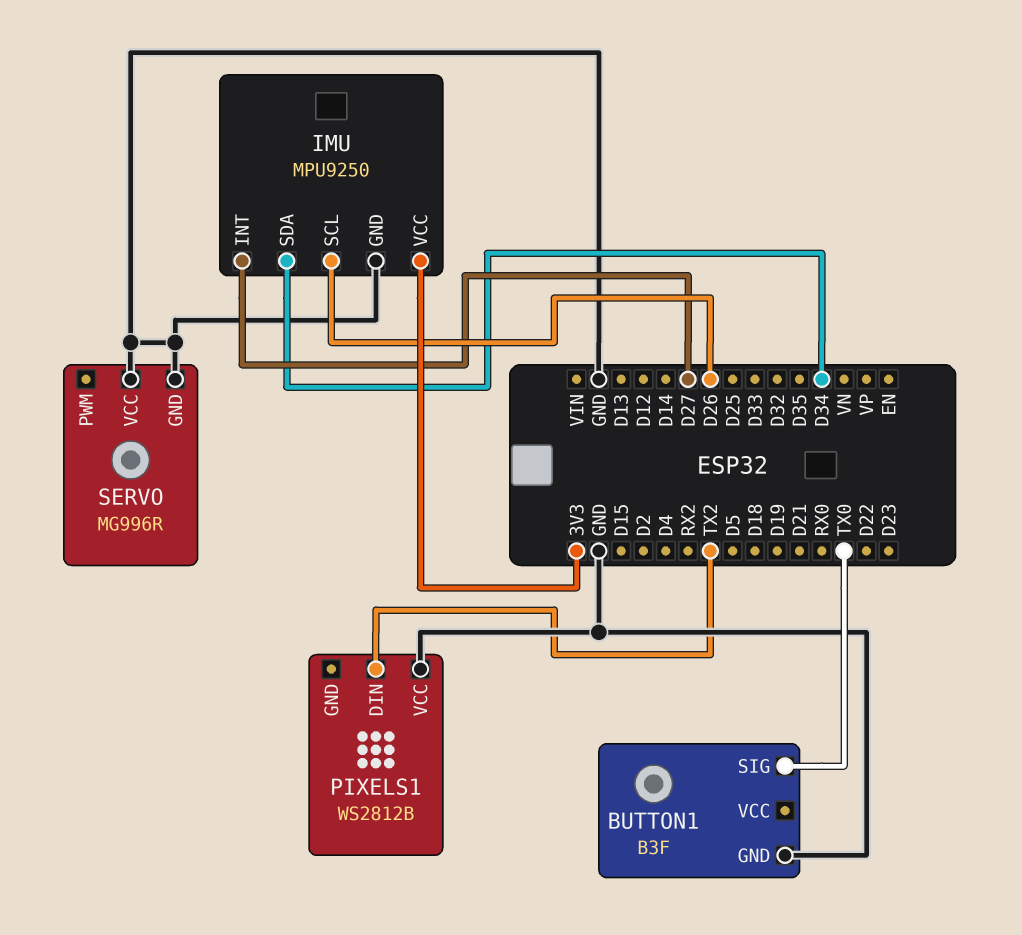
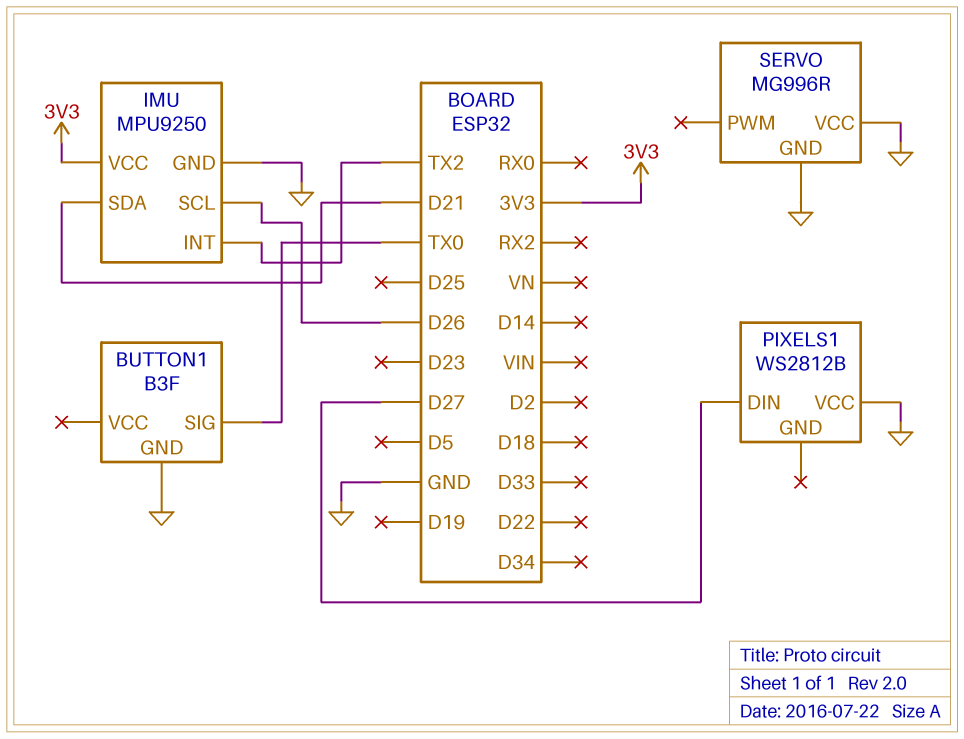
IMU pin INT: D27 -> TX2
IMU pin SDA: D34 -> D21
PIXELS1 pin DIN: TX2 -> D27

